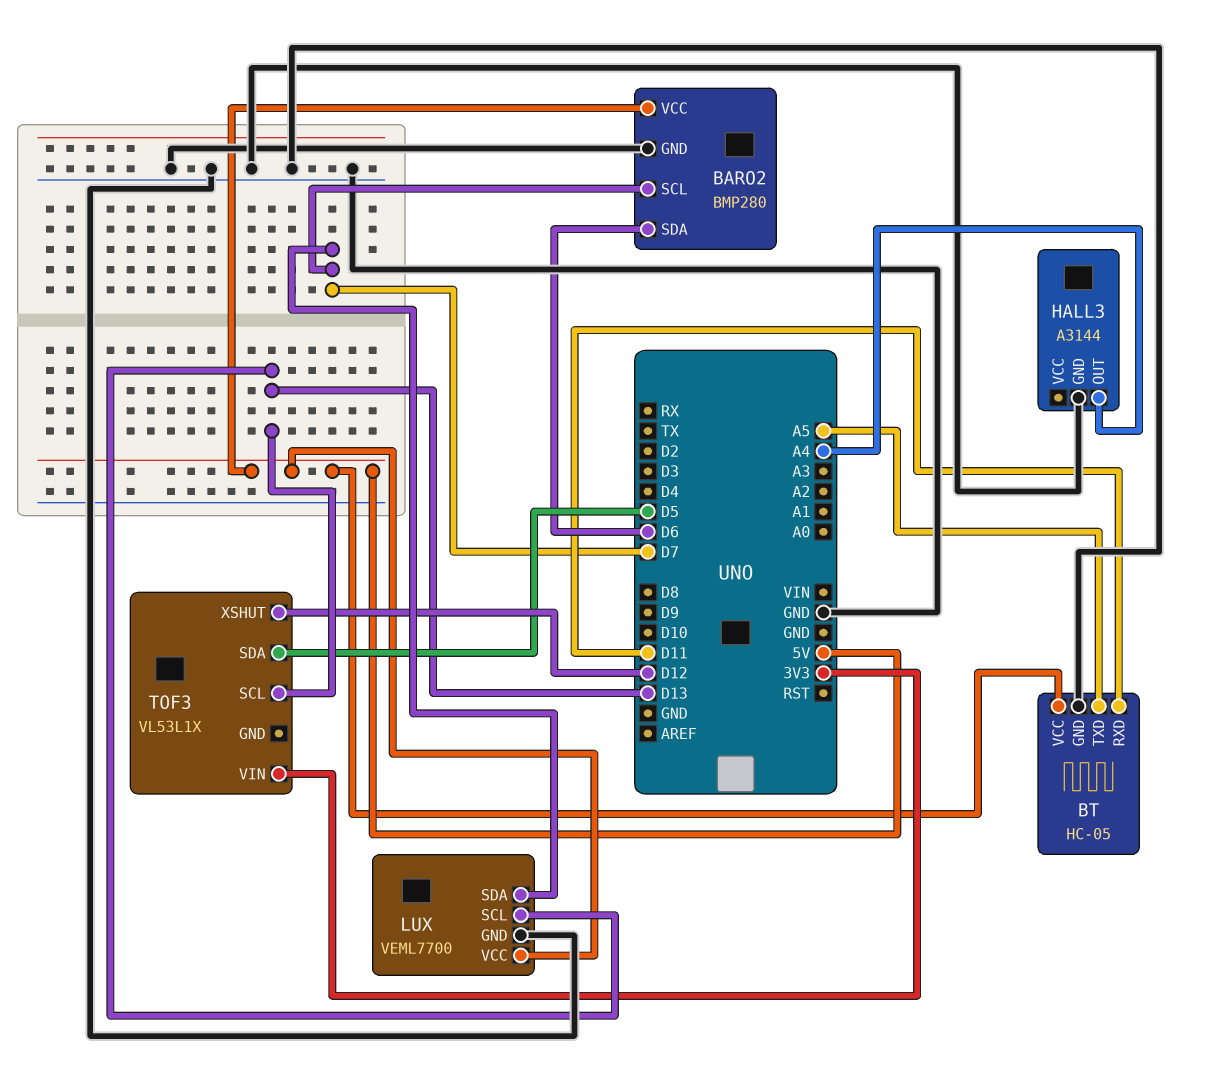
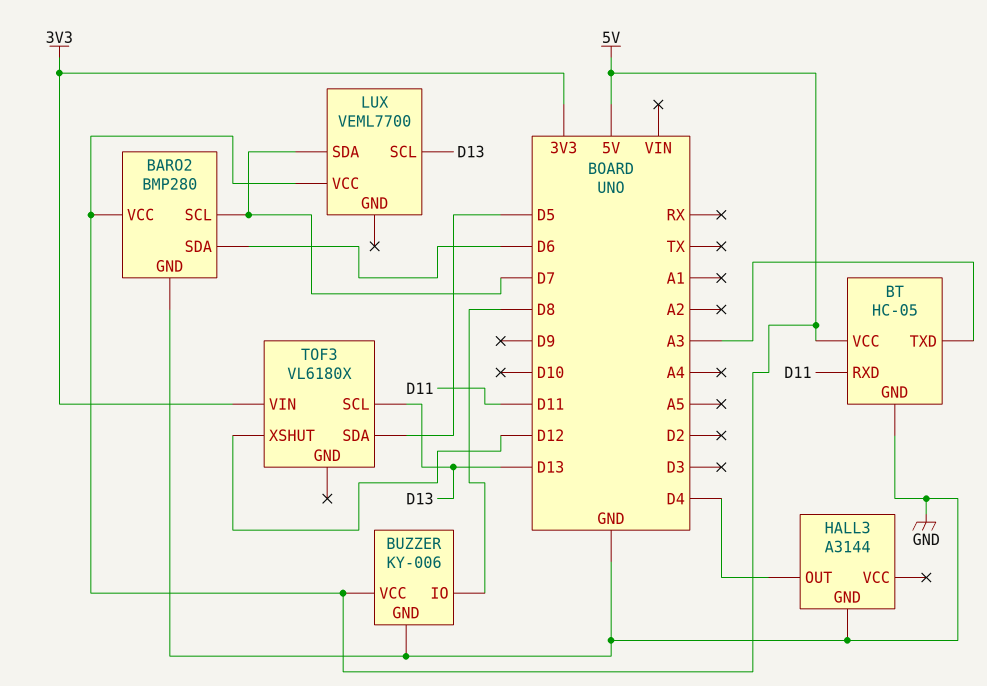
BT pin TXD: A5 -> A3
BUZZER: none -> KY-006
BUZZER pin GND: none -> GND
BUZZER pin IO: none -> D8
BUZZER pin VCC: none -> 5V
HALL3 pin OUT: A4 -> D4
LUX pin GND: GND -> none
TOF3: VL53L1X -> VL6180X

